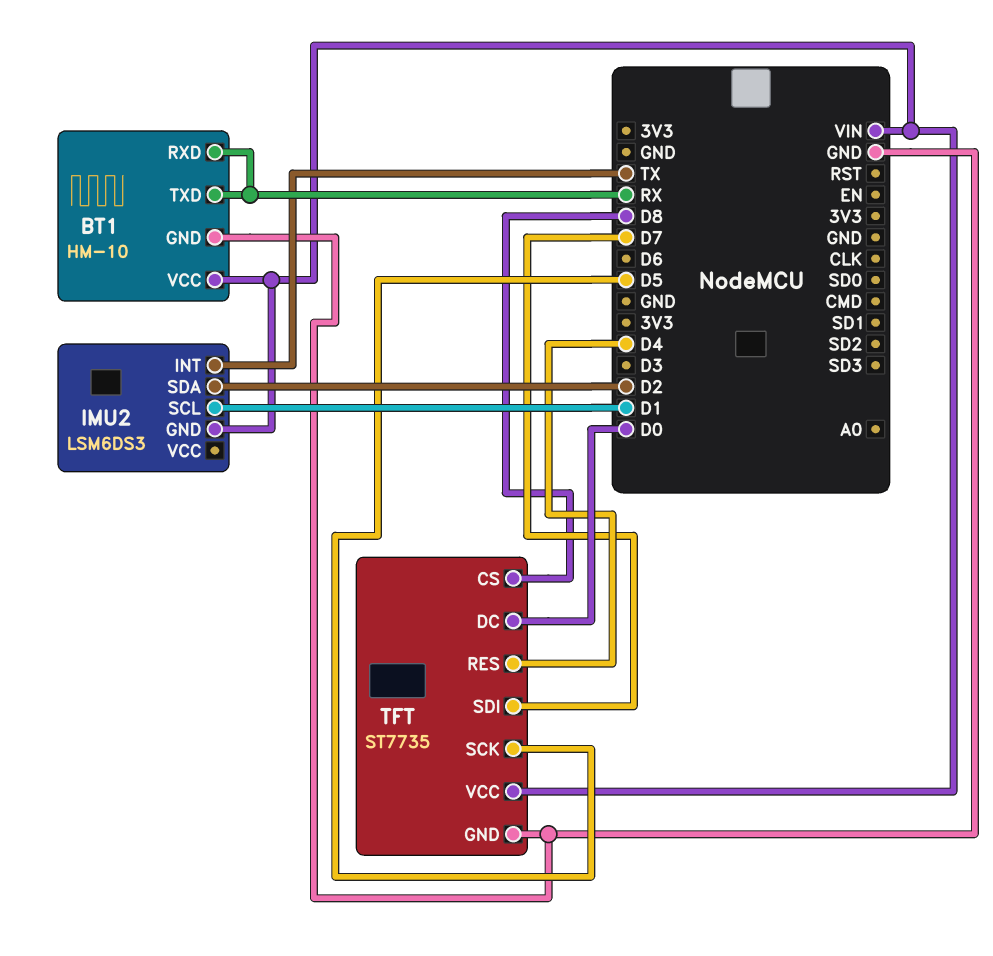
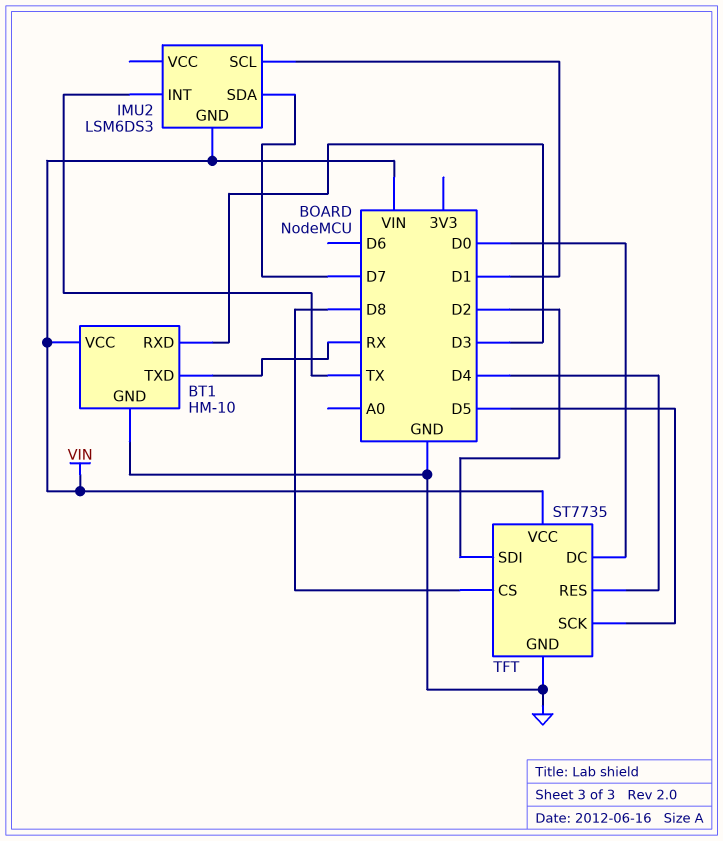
BT1 pin RXD: RX -> D3
IMU2 pin SDA: D2 -> D7
TFT pin SDI: D7 -> D2

